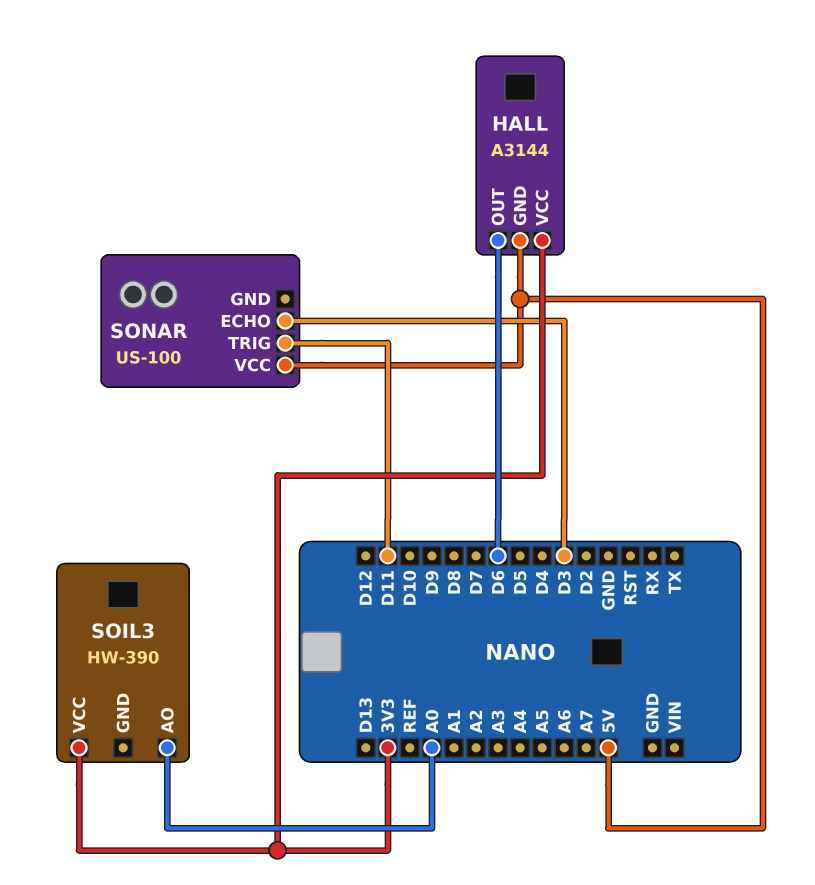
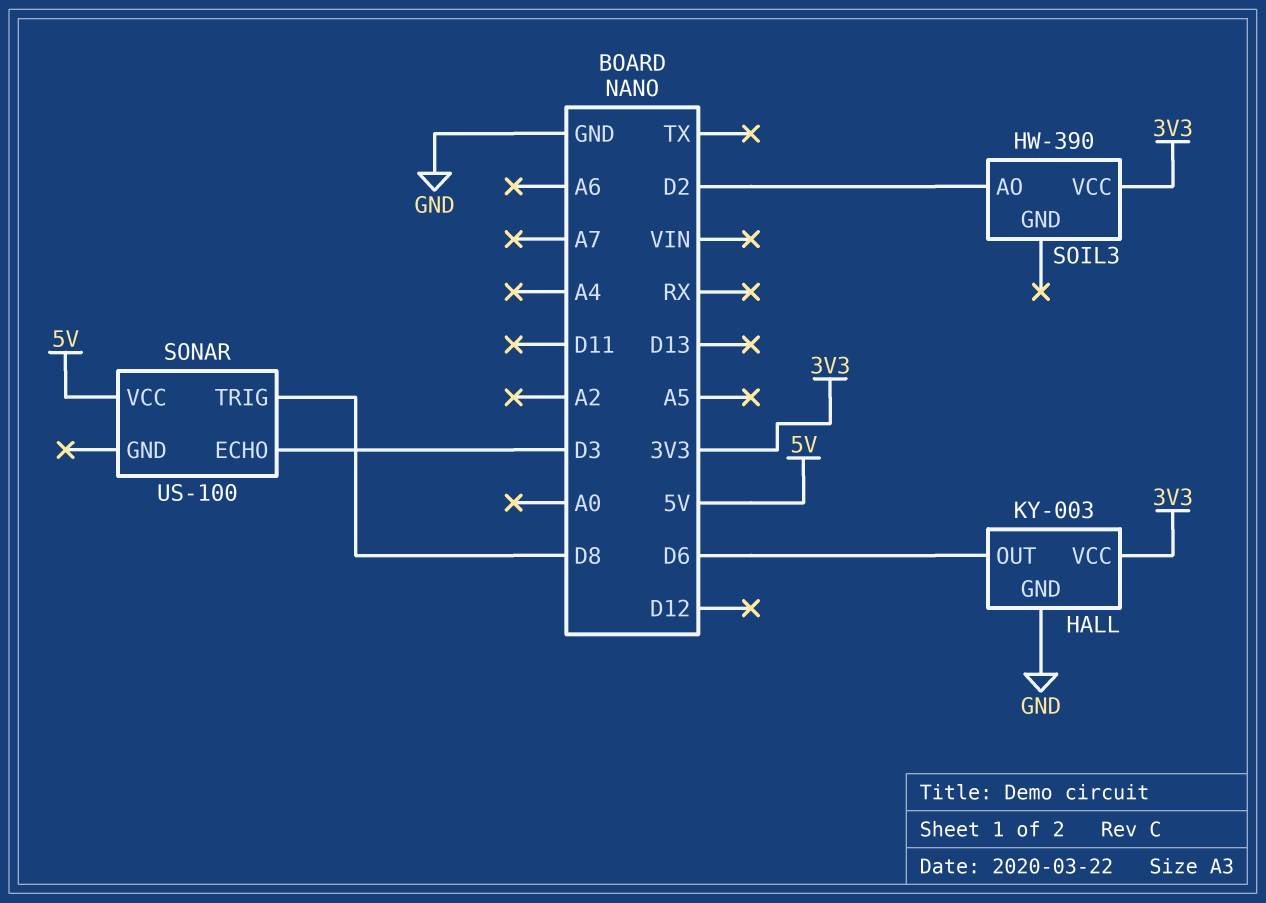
HALL: A3144 -> KY-003
HALL pin GND: 5V -> GND
SOIL3 pin AO: A0 -> D2
SONAR pin TRIG: D11 -> D8

